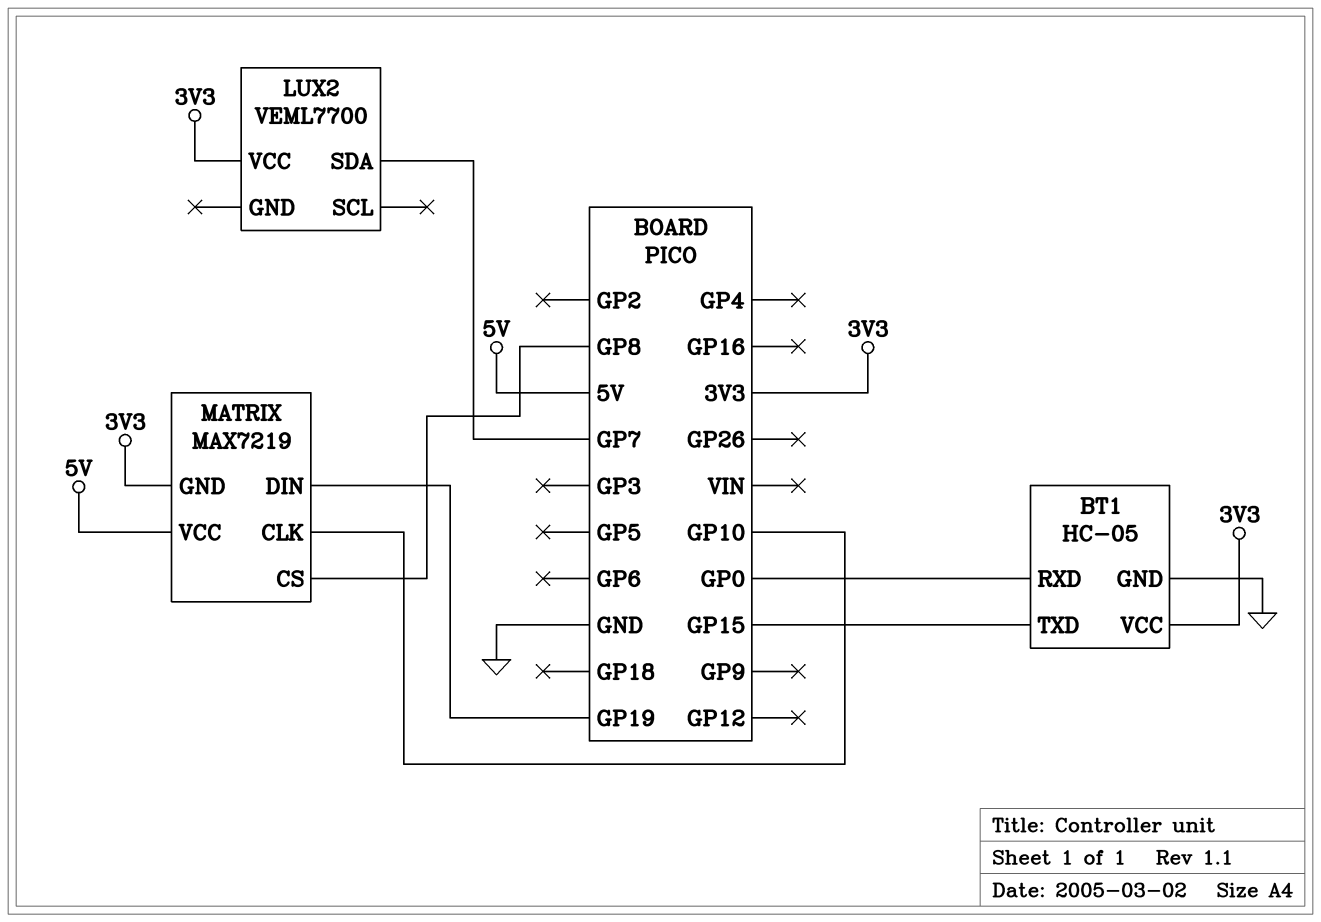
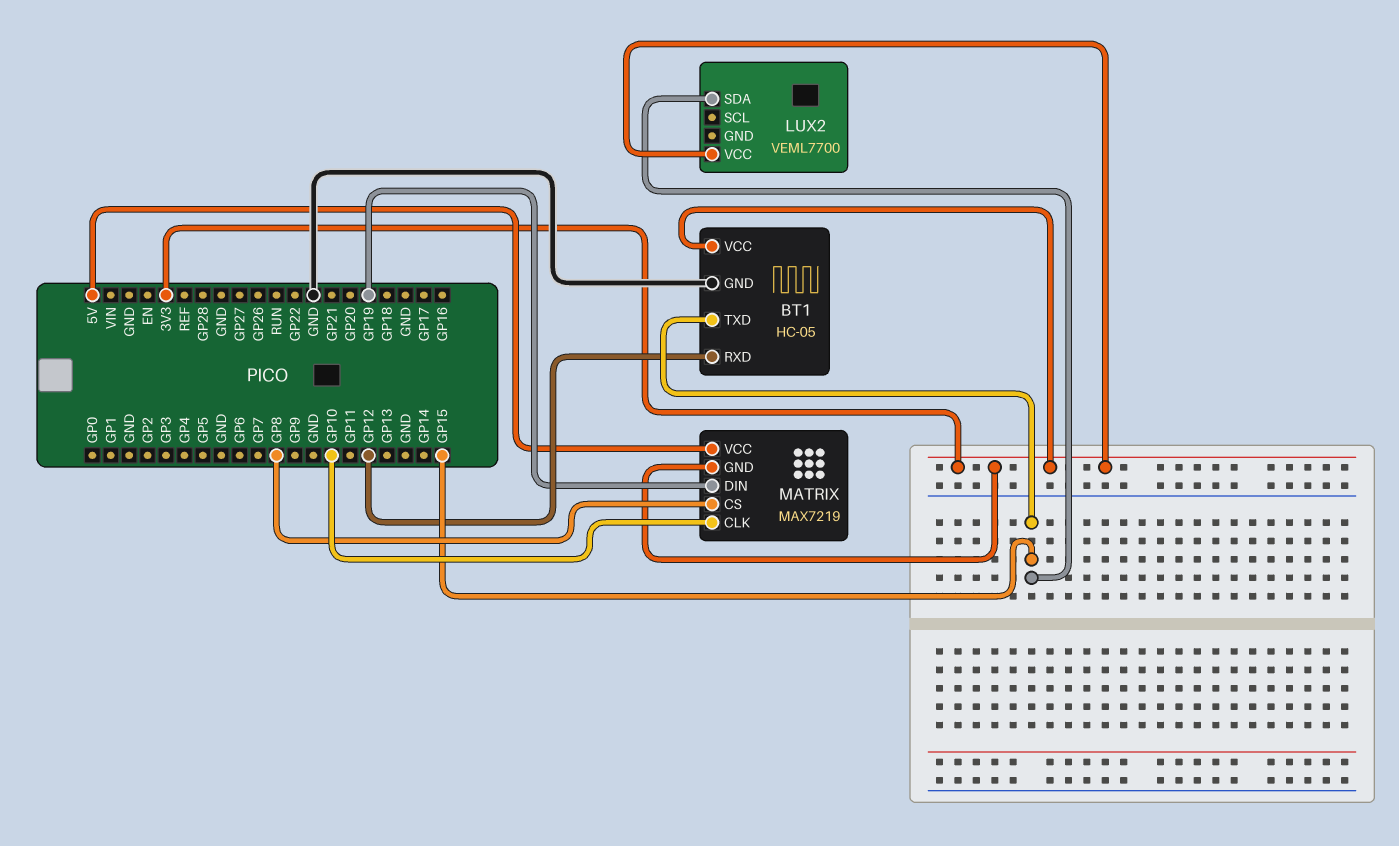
BT1 pin RXD: GP0 -> GP12
LUX2 pin SDA: GP7 -> GP15

